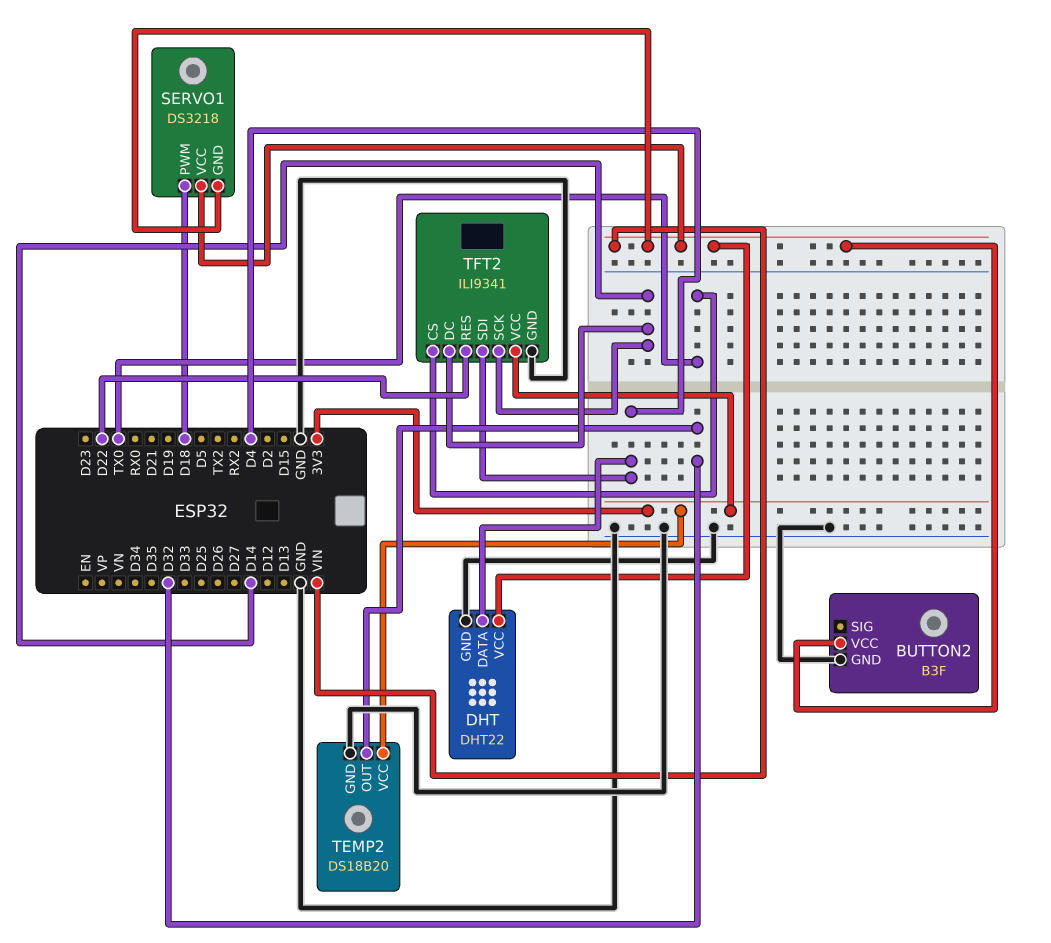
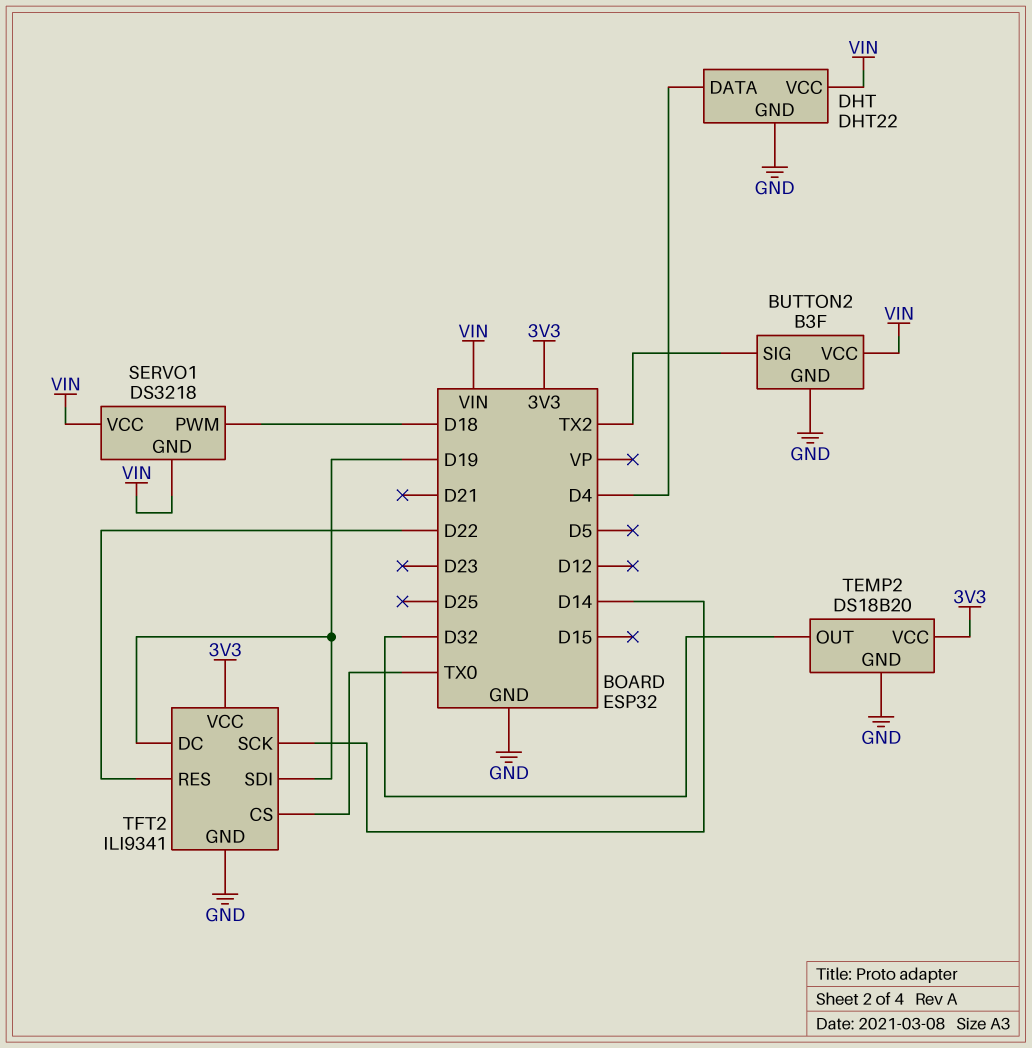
BUTTON2 pin SIG: none -> TX2
TFT2 pin DC: D14 -> D19
TFT2 pin SDI: D4 -> D19

